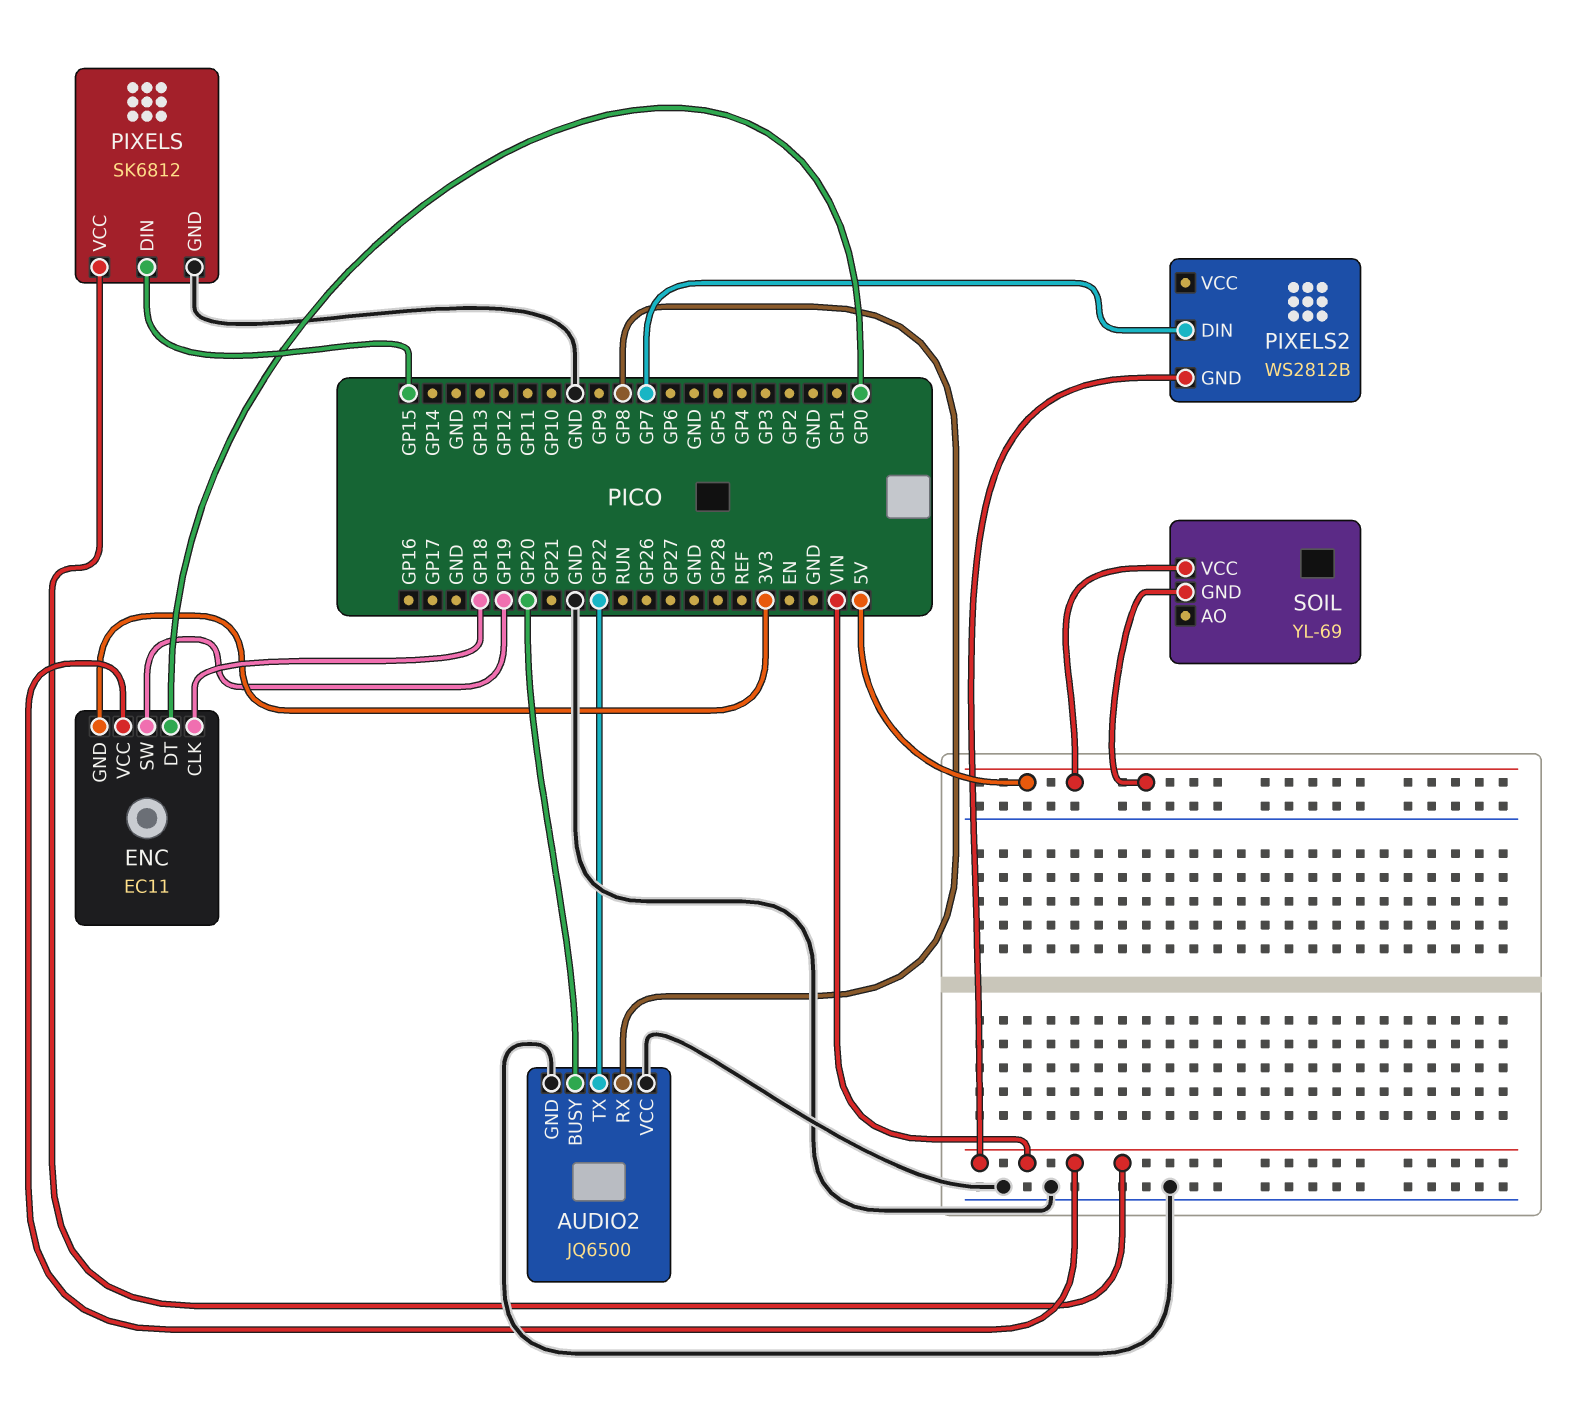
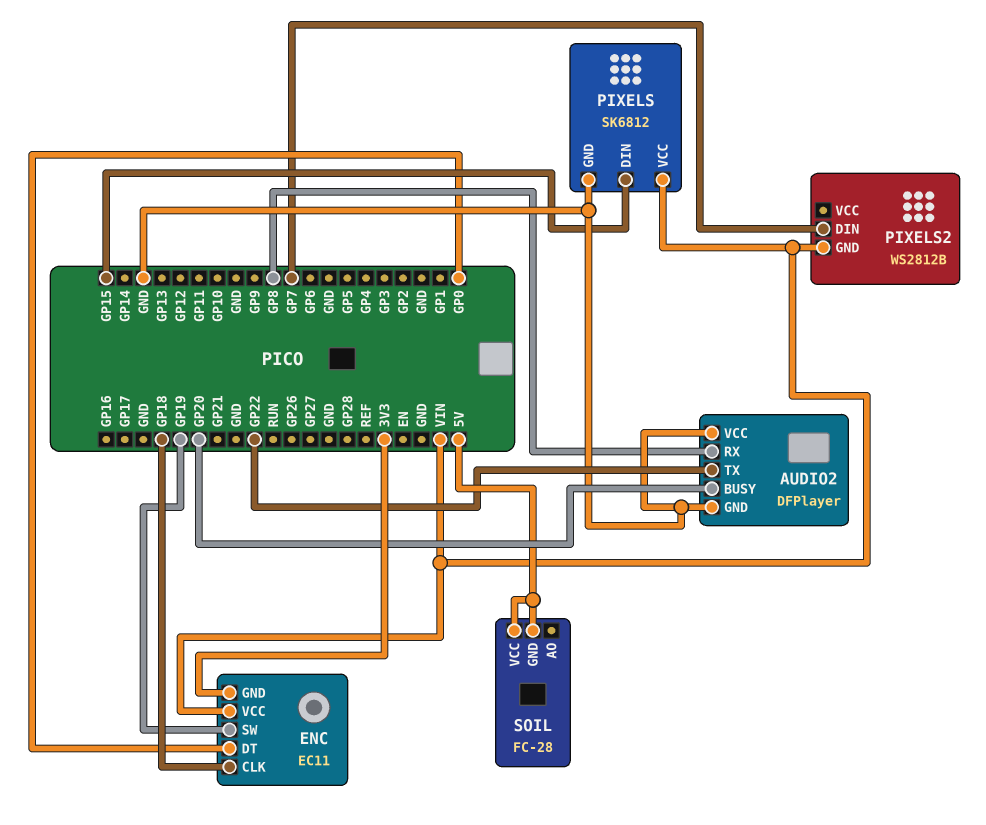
AUDIO2: JQ6500 -> DFPlayer
SOIL: YL-69 -> FC-28

